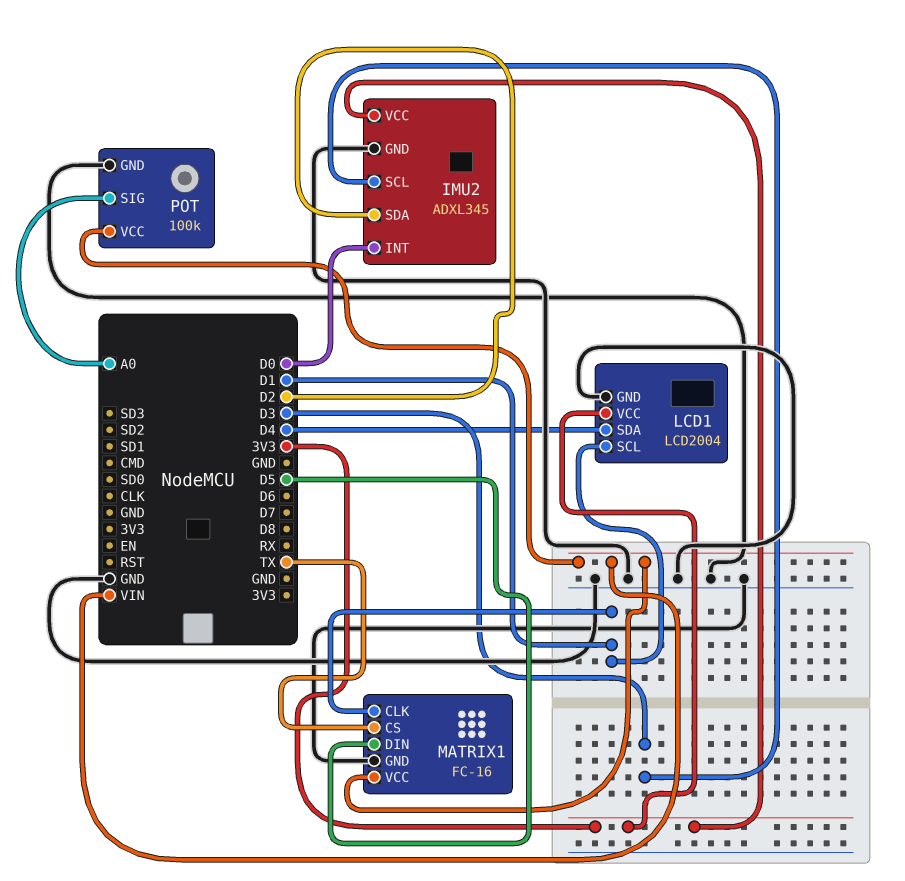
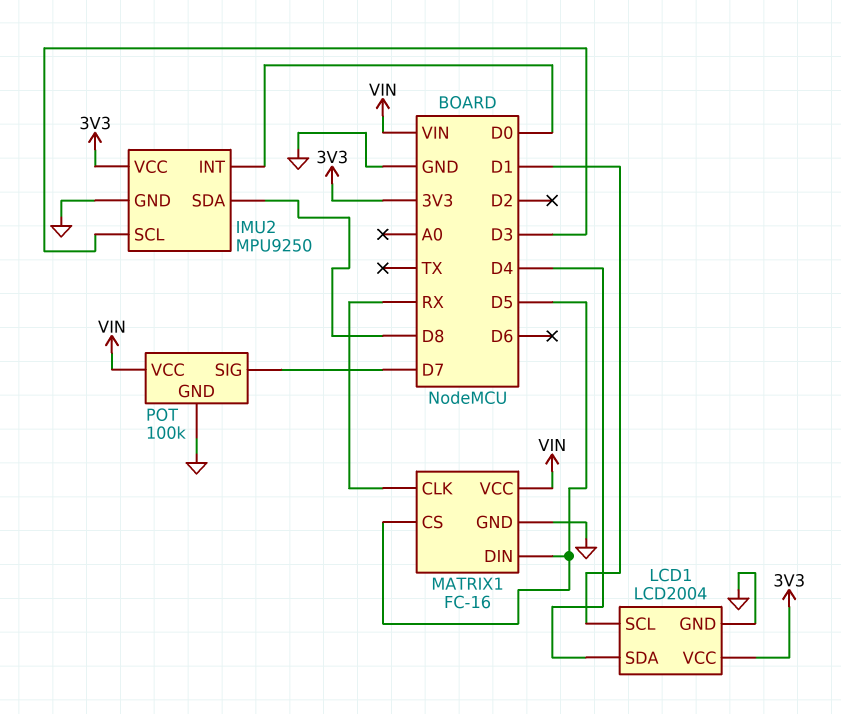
IMU2: ADXL345 -> MPU9250
IMU2 pin SDA: D2 -> D8
MATRIX1 pin CLK: D1 -> RX
MATRIX1 pin CS: TX -> D5
POT pin SIG: A0 -> D7

